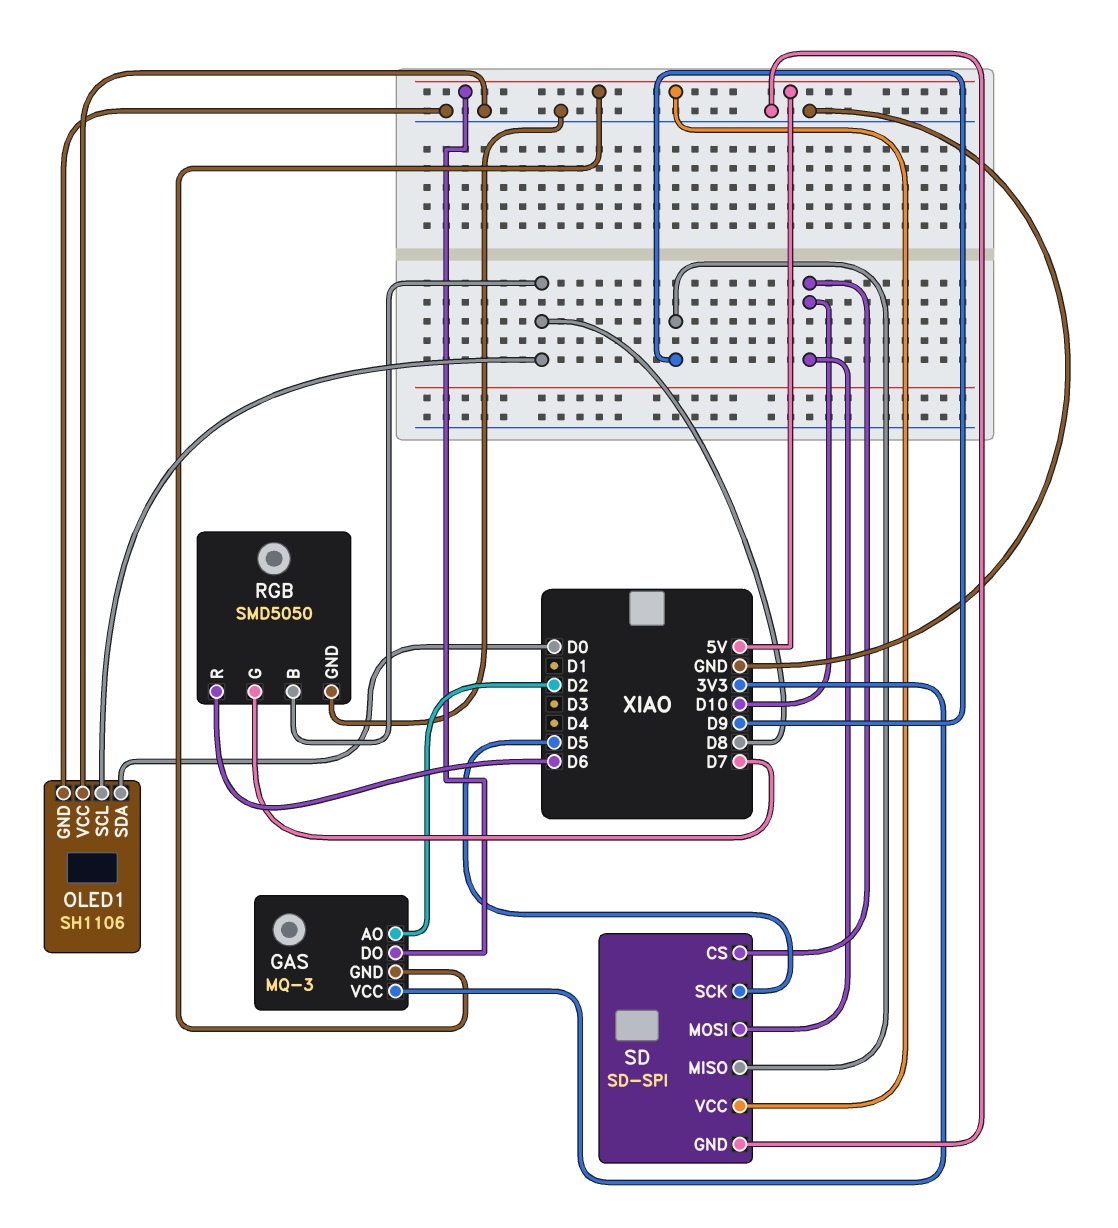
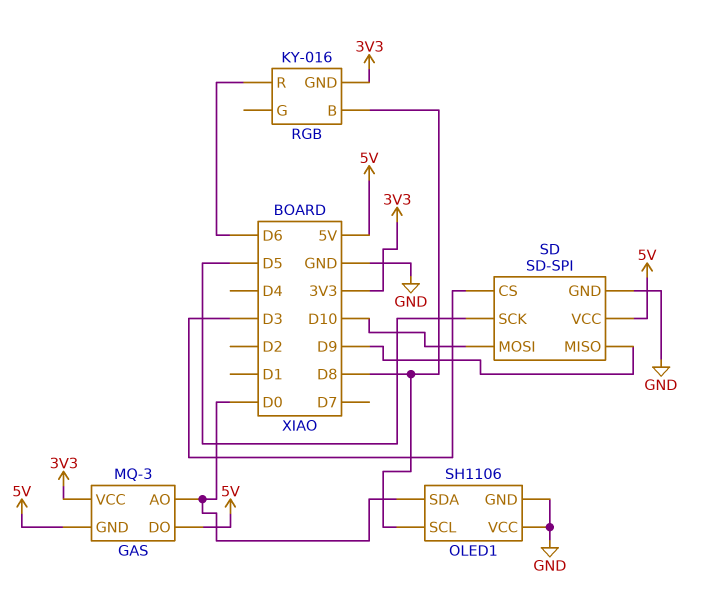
GAS pin AO: D2 -> D0
RGB: SMD5050 -> KY-016
RGB pin G: D7 -> none
RGB pin GND: GND -> 3V3
SD pin CS: D10 -> D3

